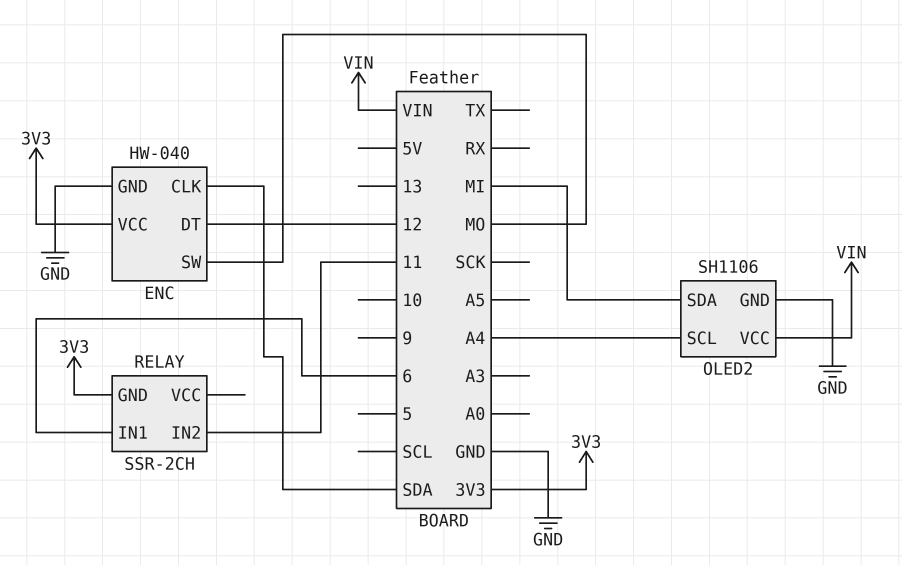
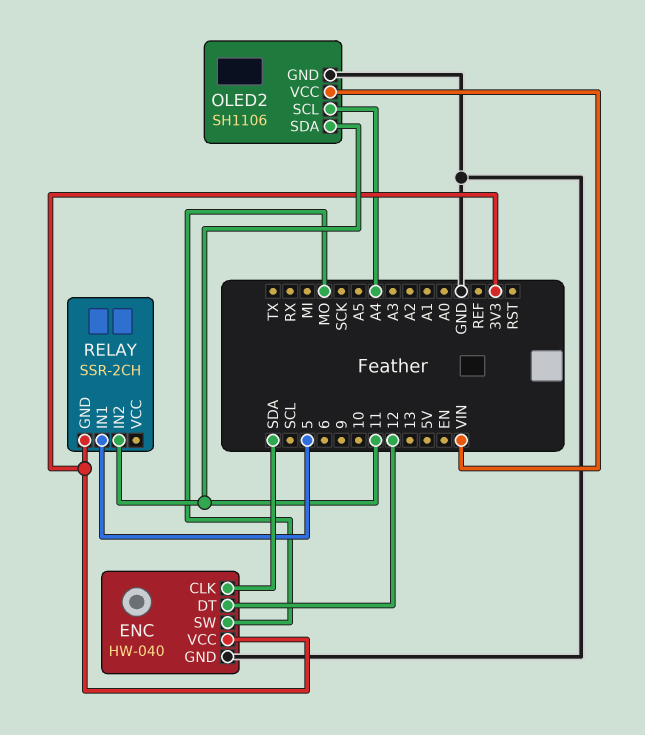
OLED2 pin SDA: MI -> 11
RELAY pin IN1: 6 -> 5

